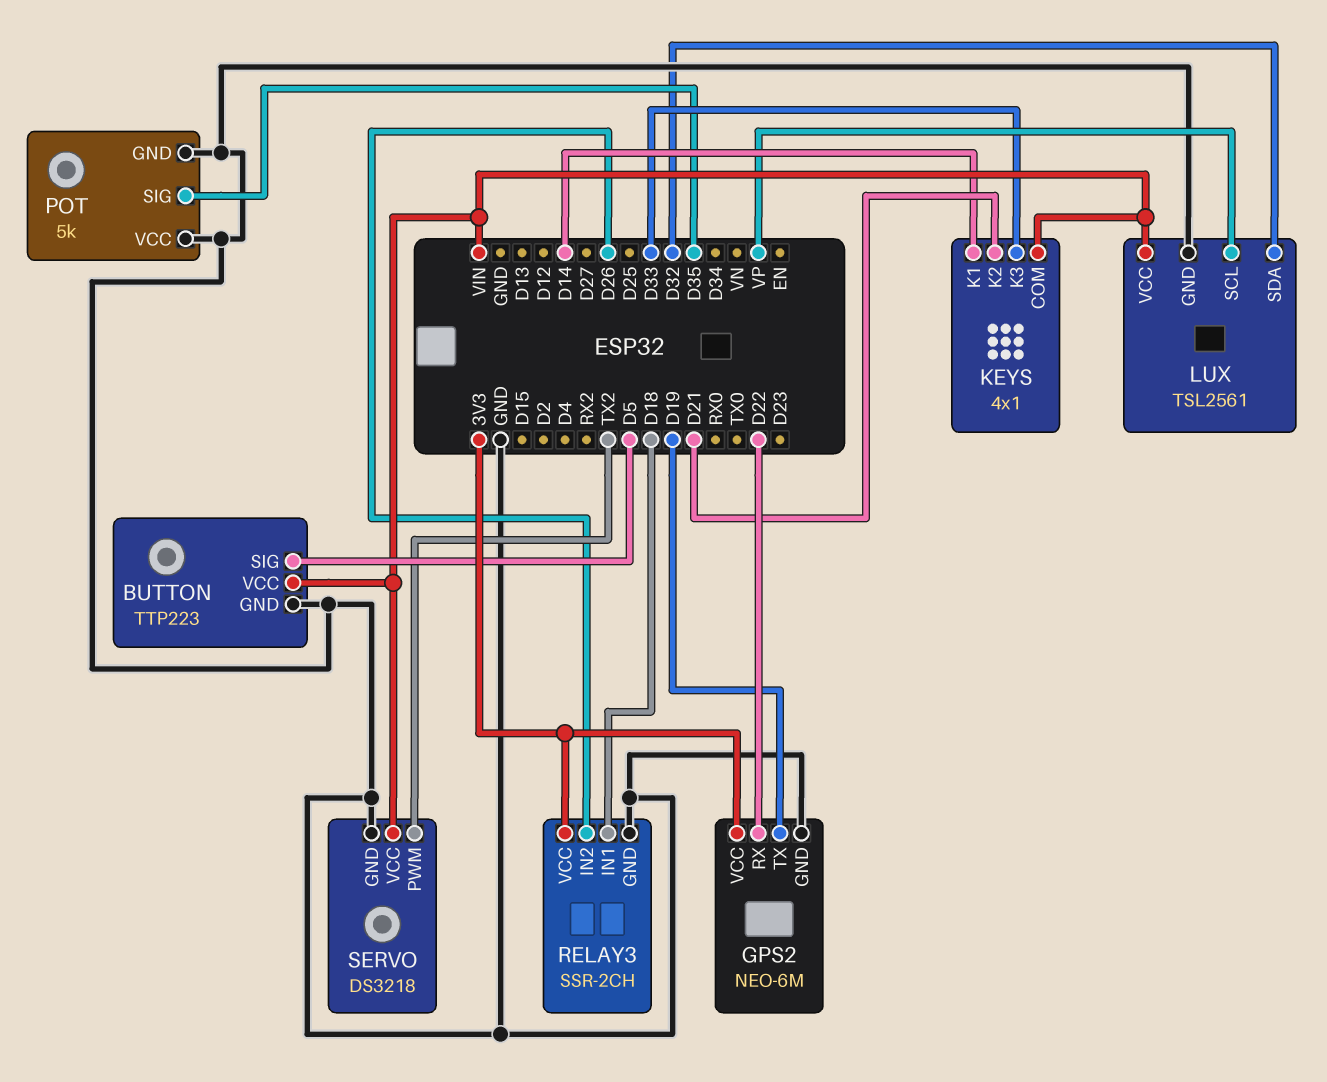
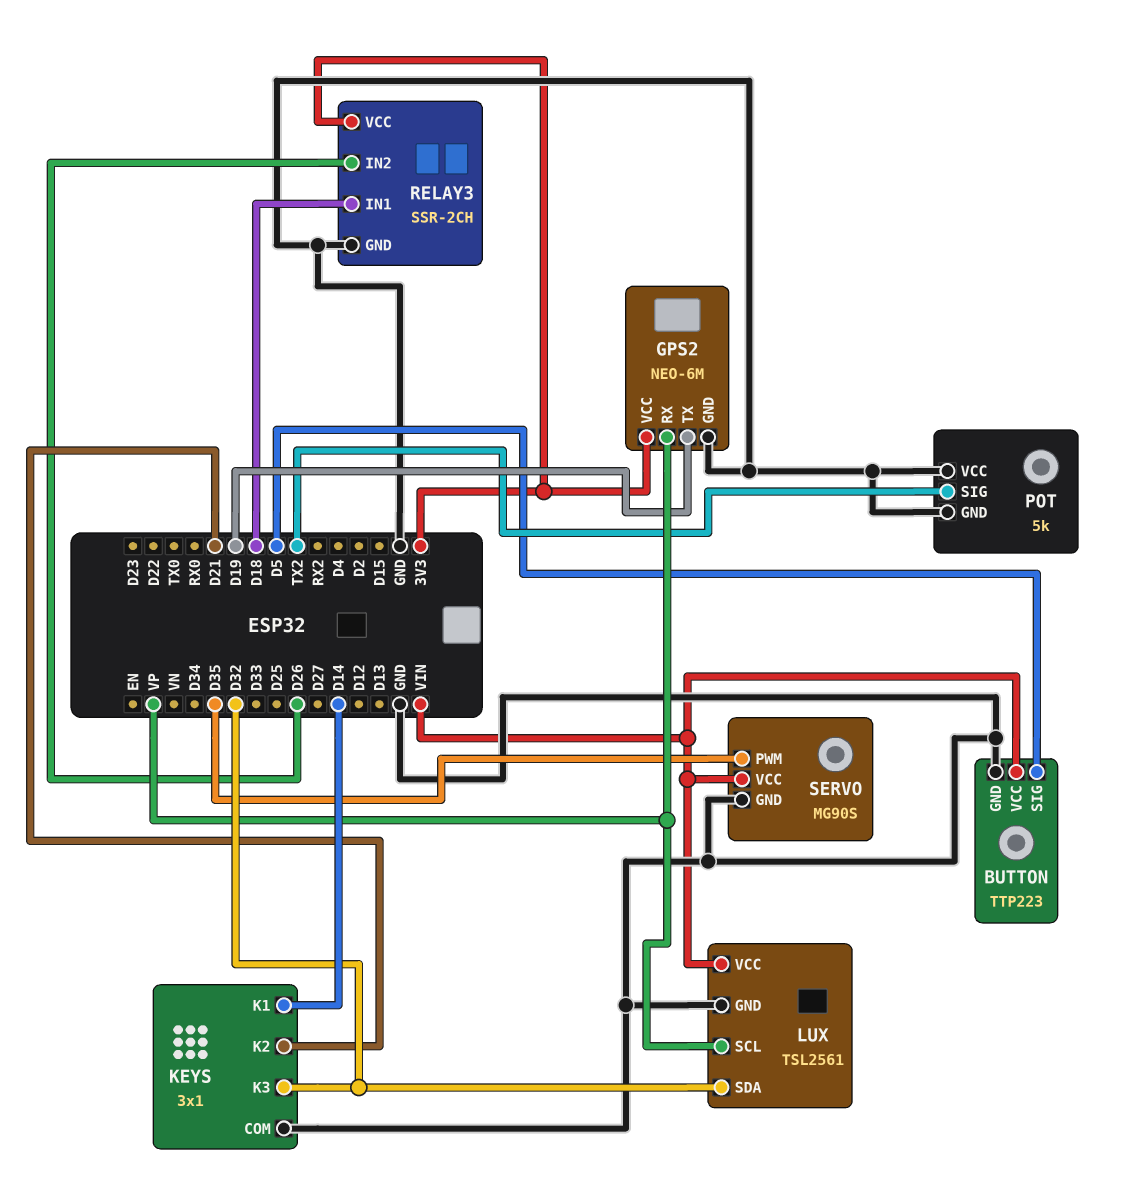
GPS2 pin RX: D22 -> VP
KEYS: 4x1 -> 3x1
KEYS pin COM: VIN -> GND
KEYS pin K3: D33 -> D32
POT pin SIG: D35 -> TX2
SERVO: DS3218 -> MG90S
SERVO pin PWM: TX2 -> D35

